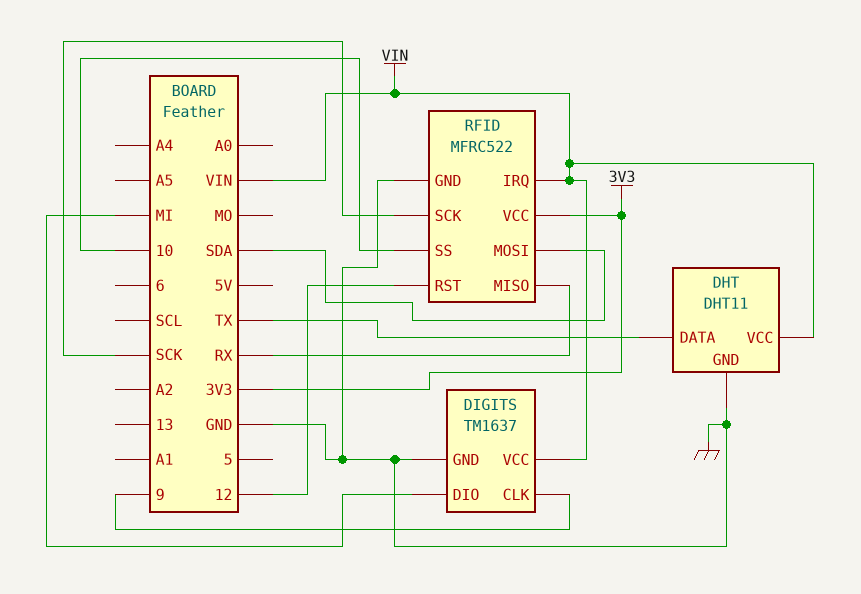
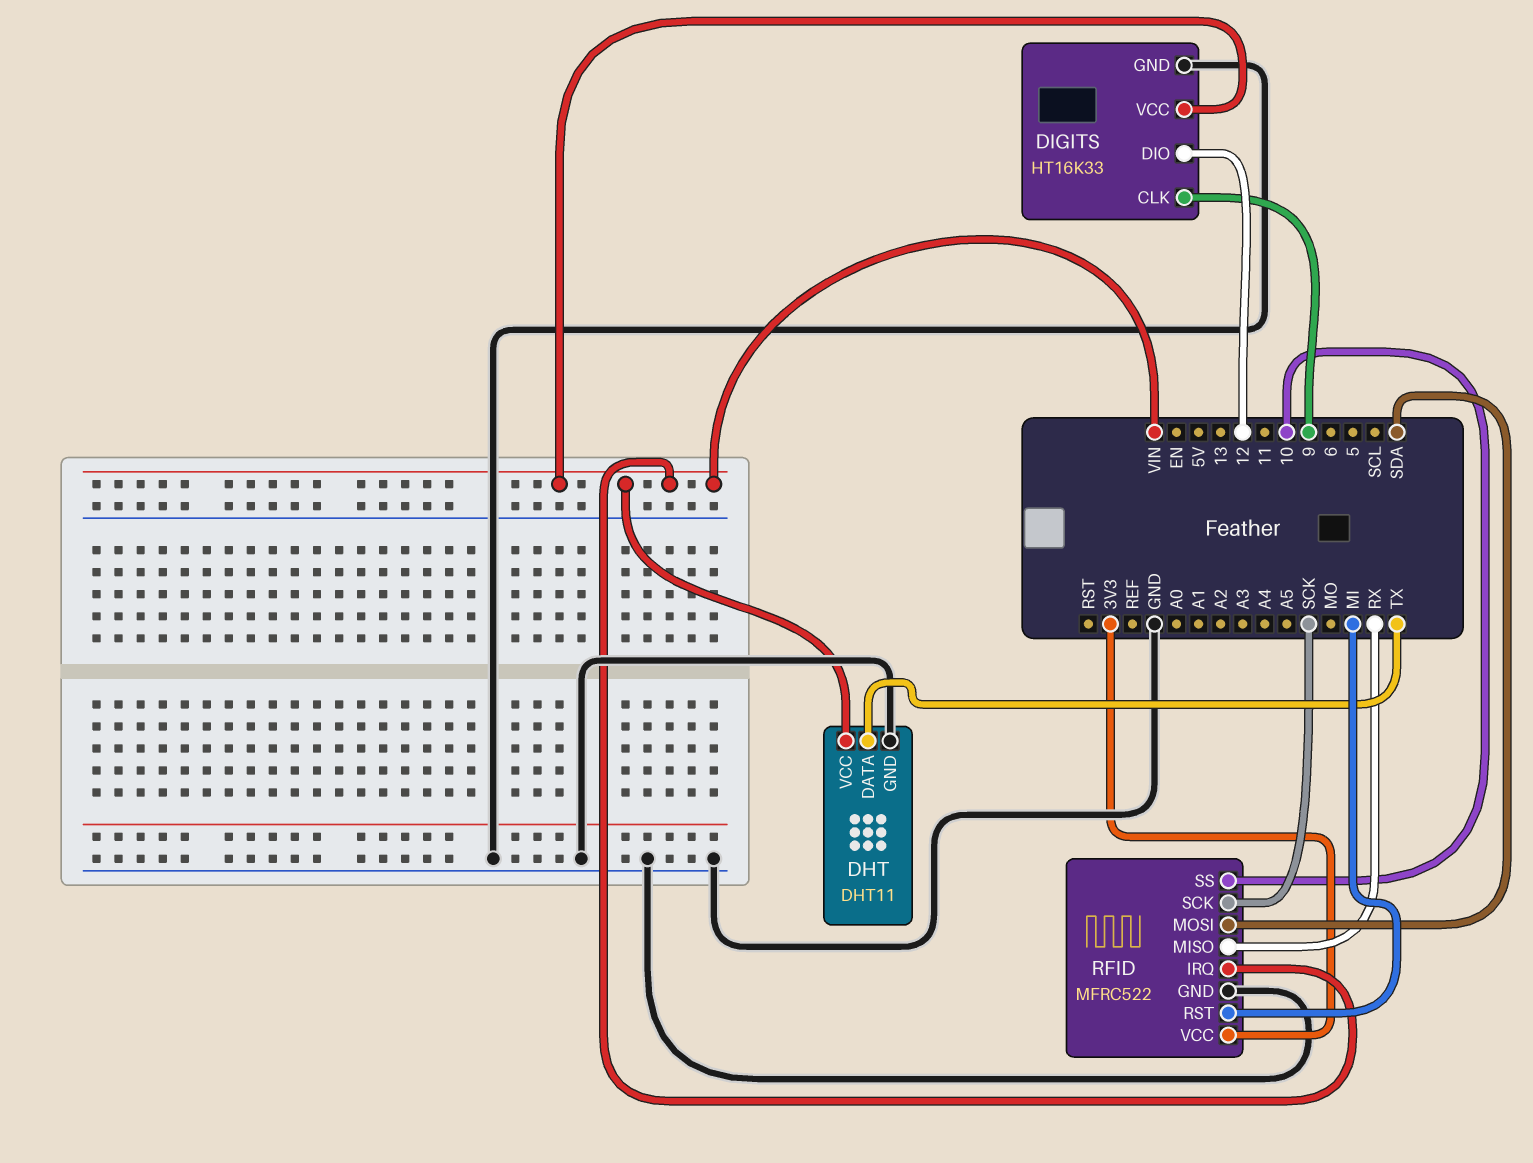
DIGITS: TM1637 -> HT16K33
DIGITS pin DIO: MI -> 12
RFID pin RST: 12 -> MI

